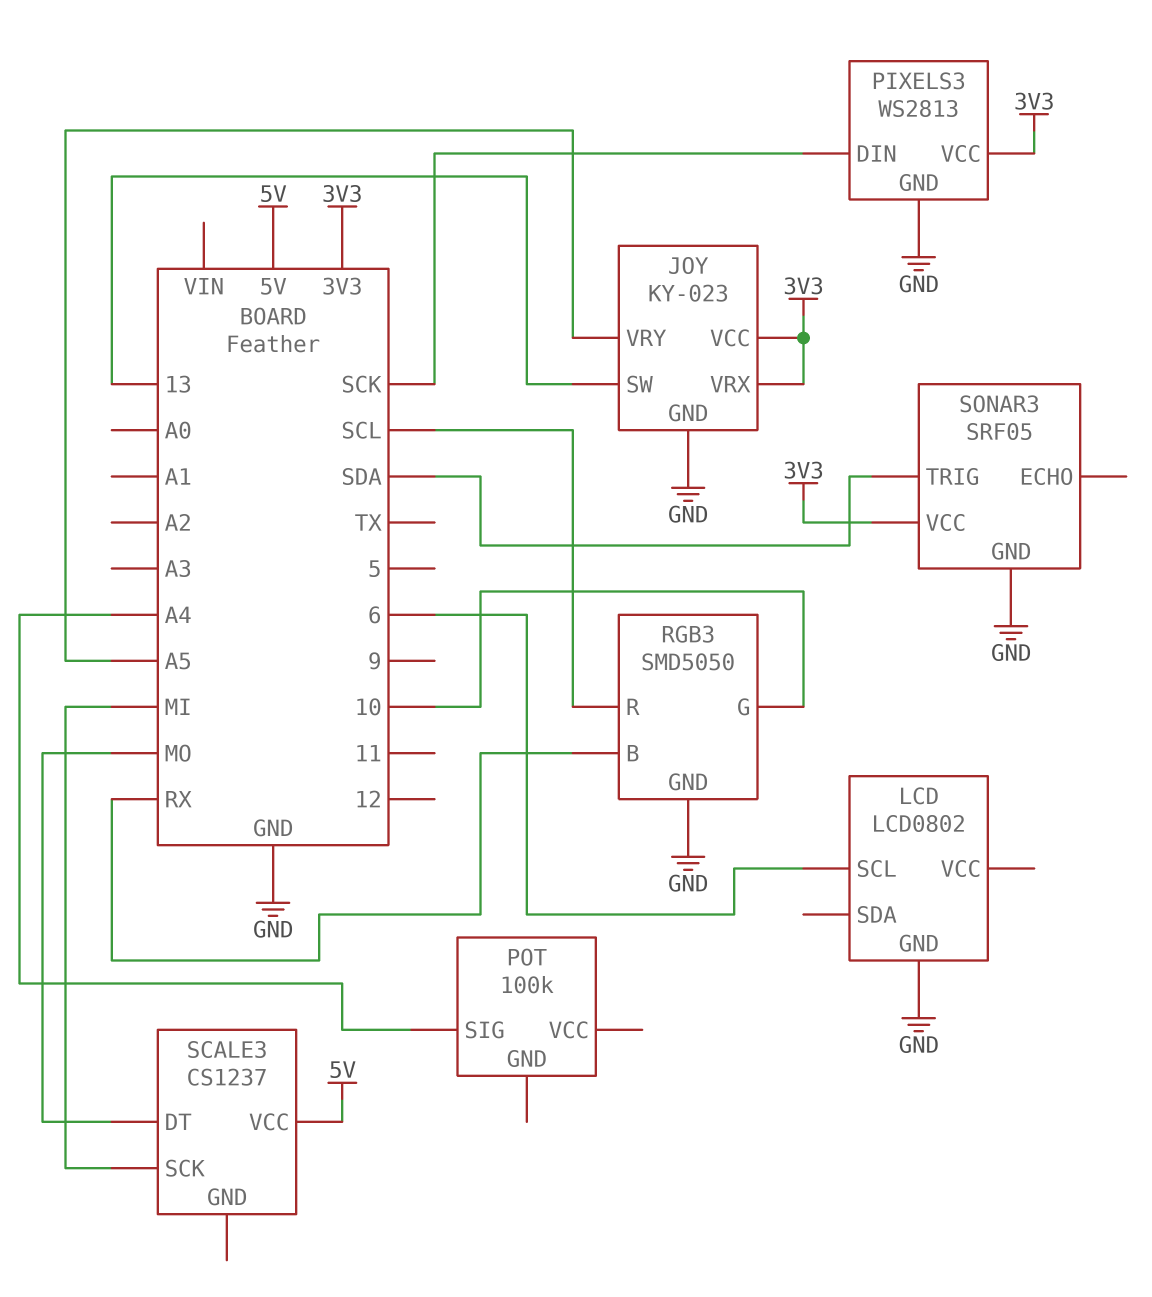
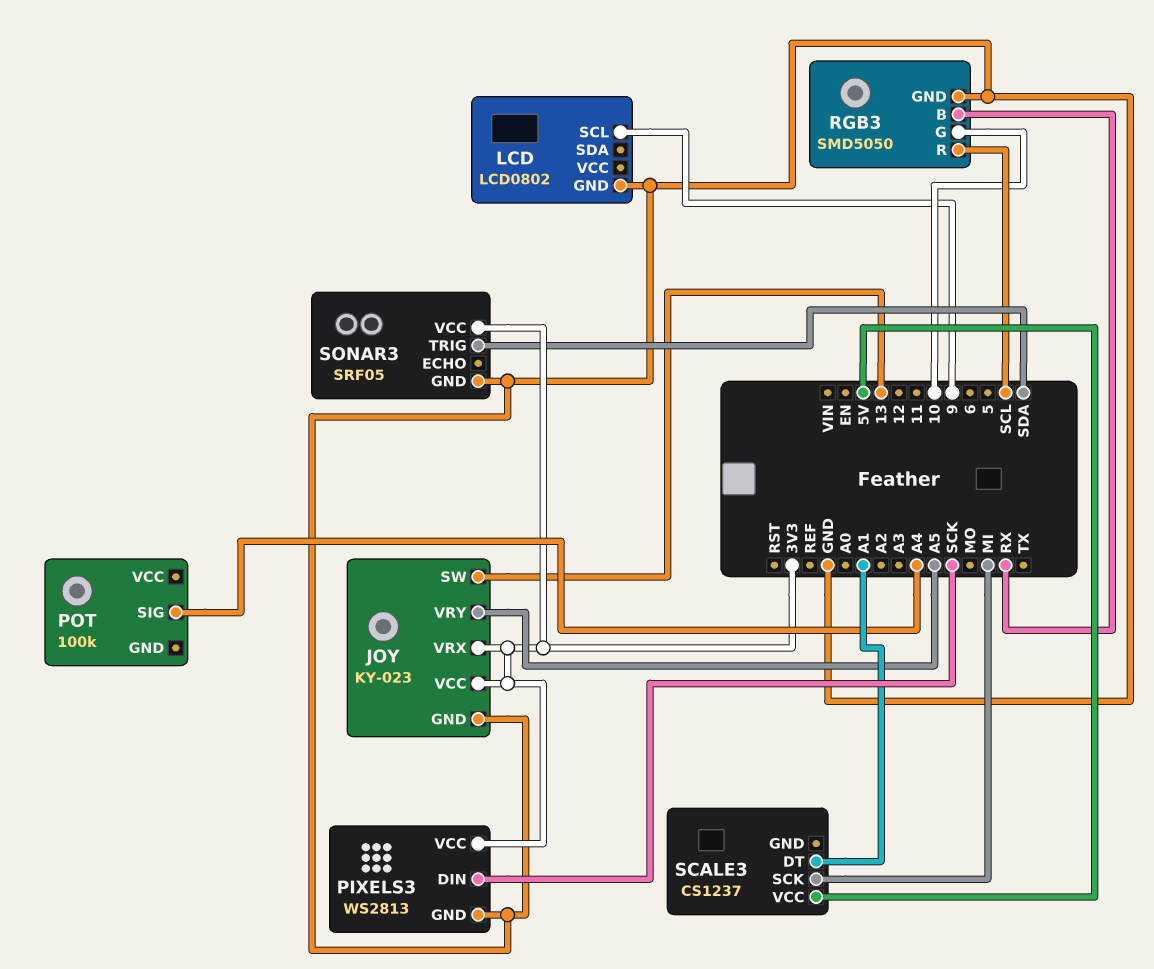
LCD pin SCL: 6 -> 9
SCALE3 pin DT: MO -> A1

